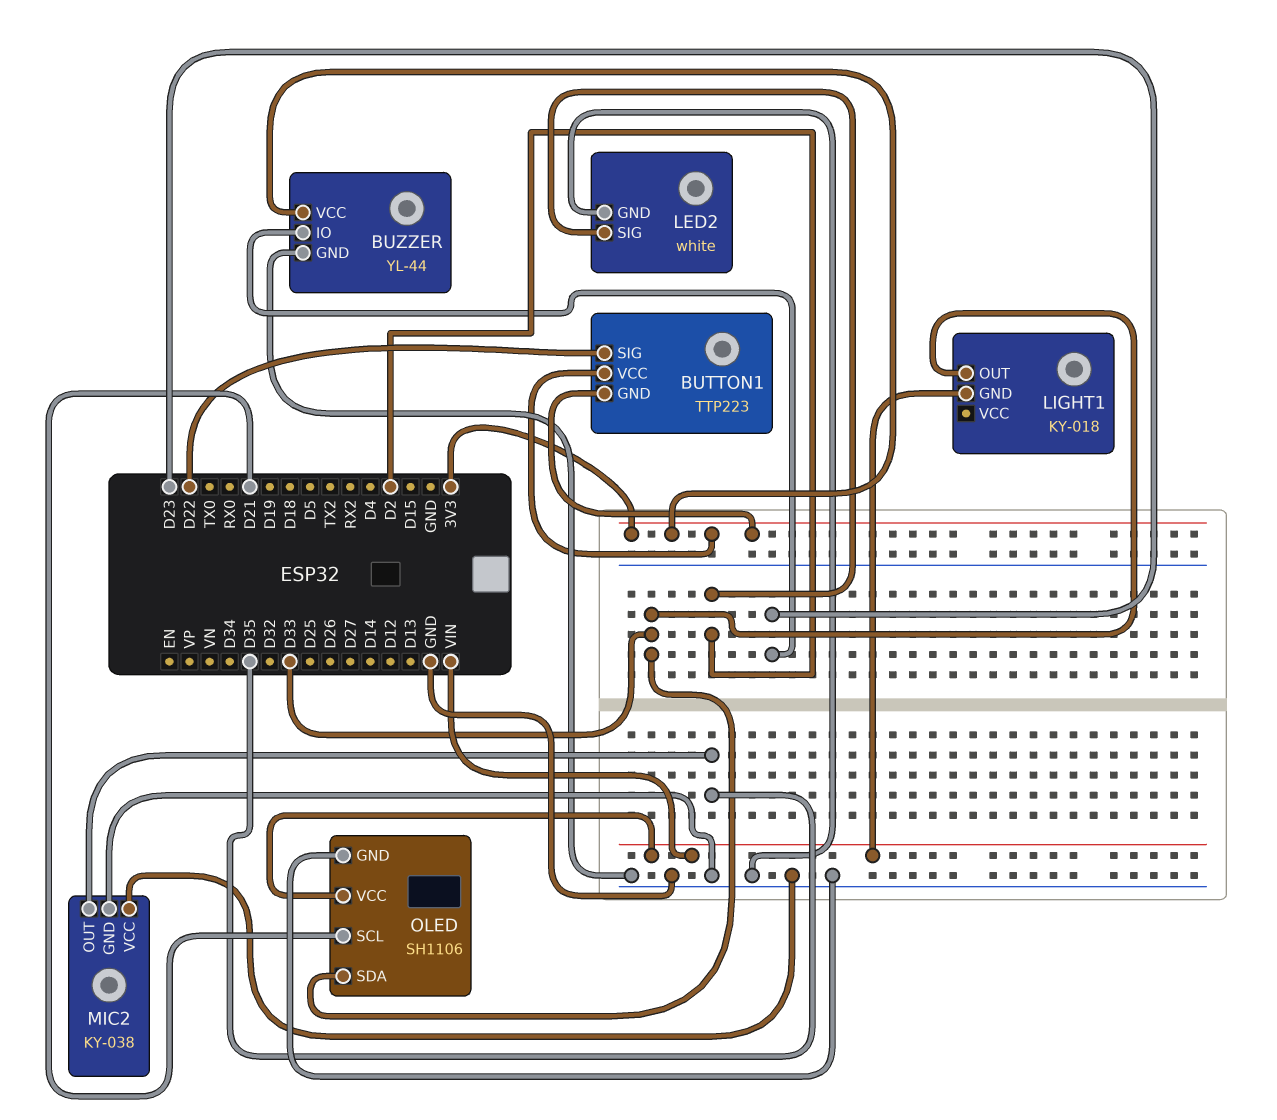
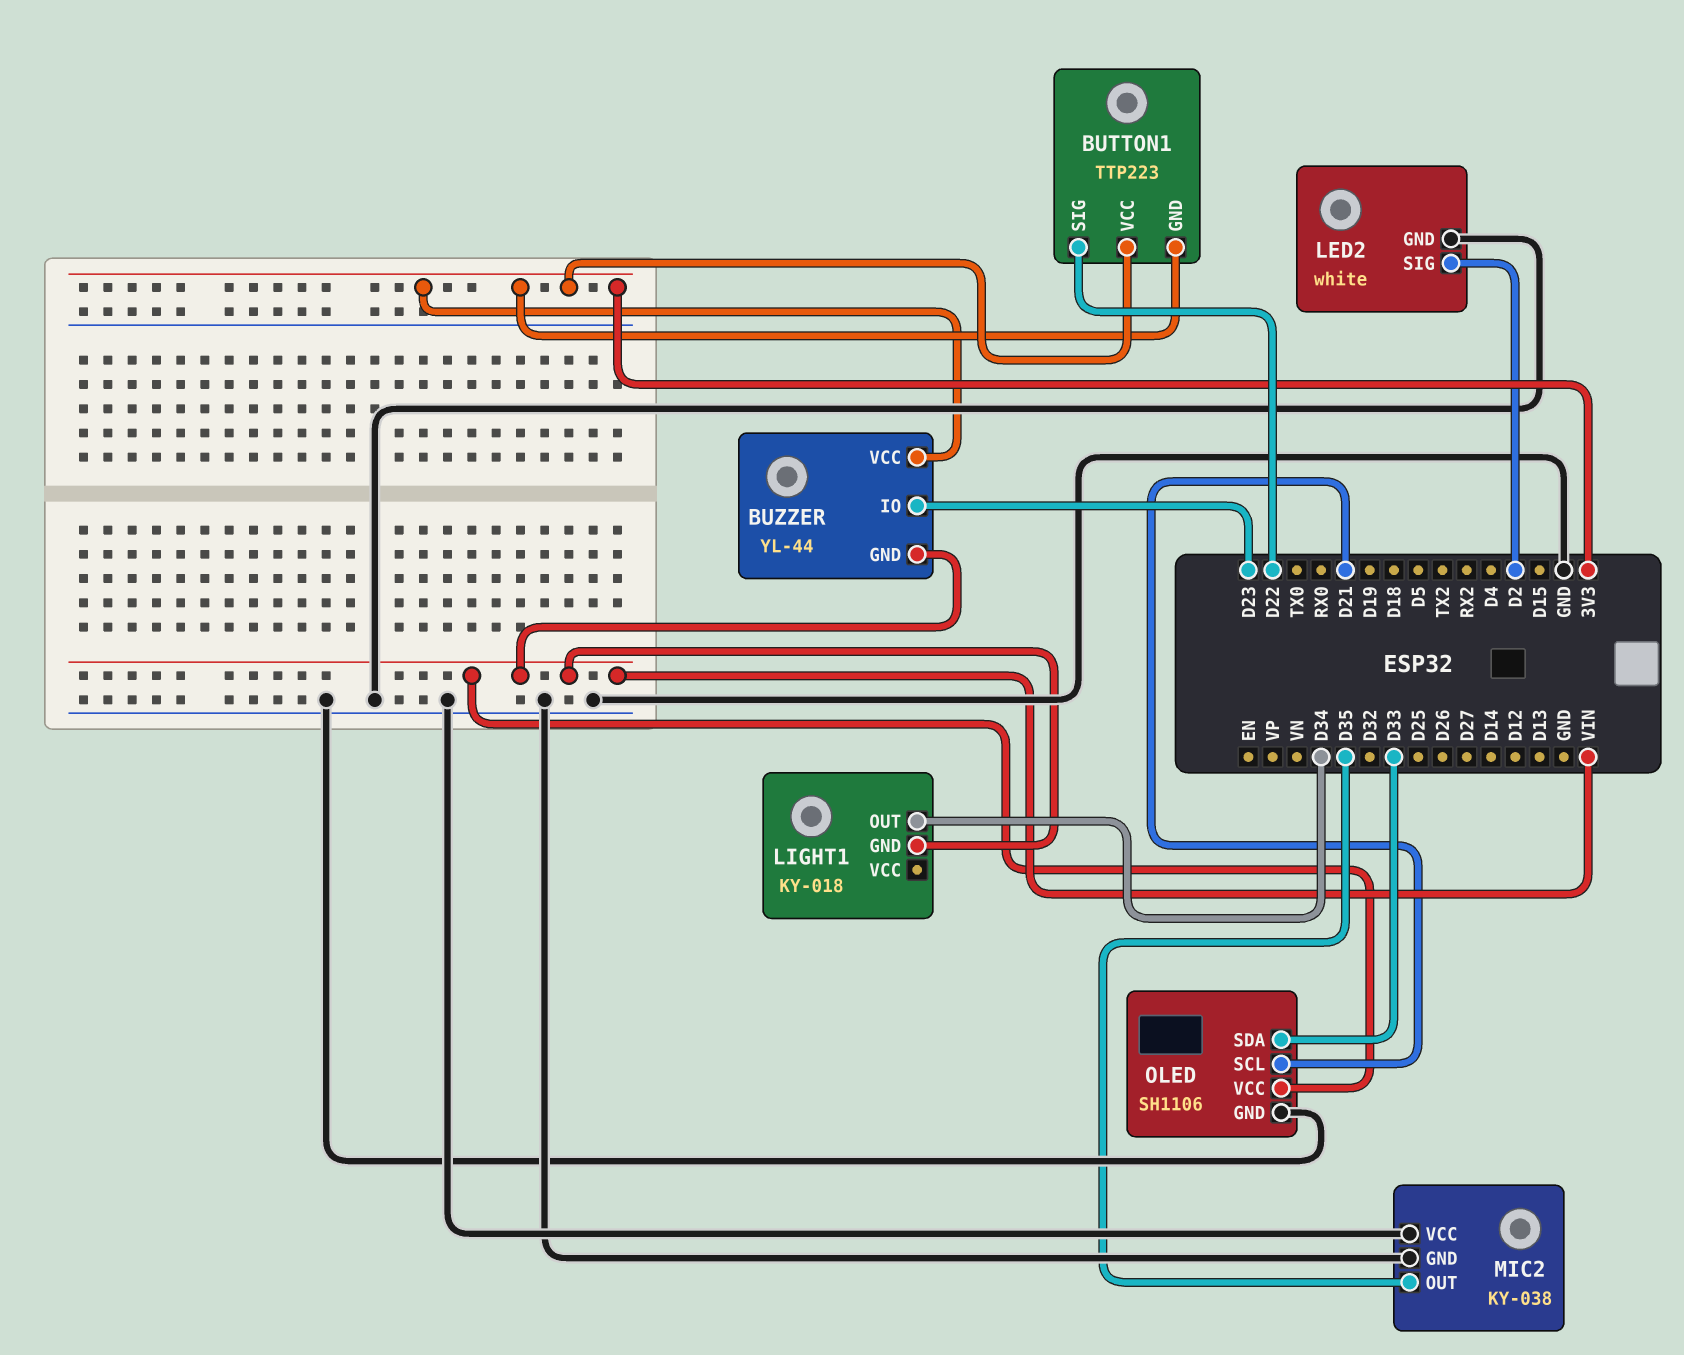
BUZZER pin GND: GND -> VIN
LIGHT1 pin OUT: D33 -> D34

